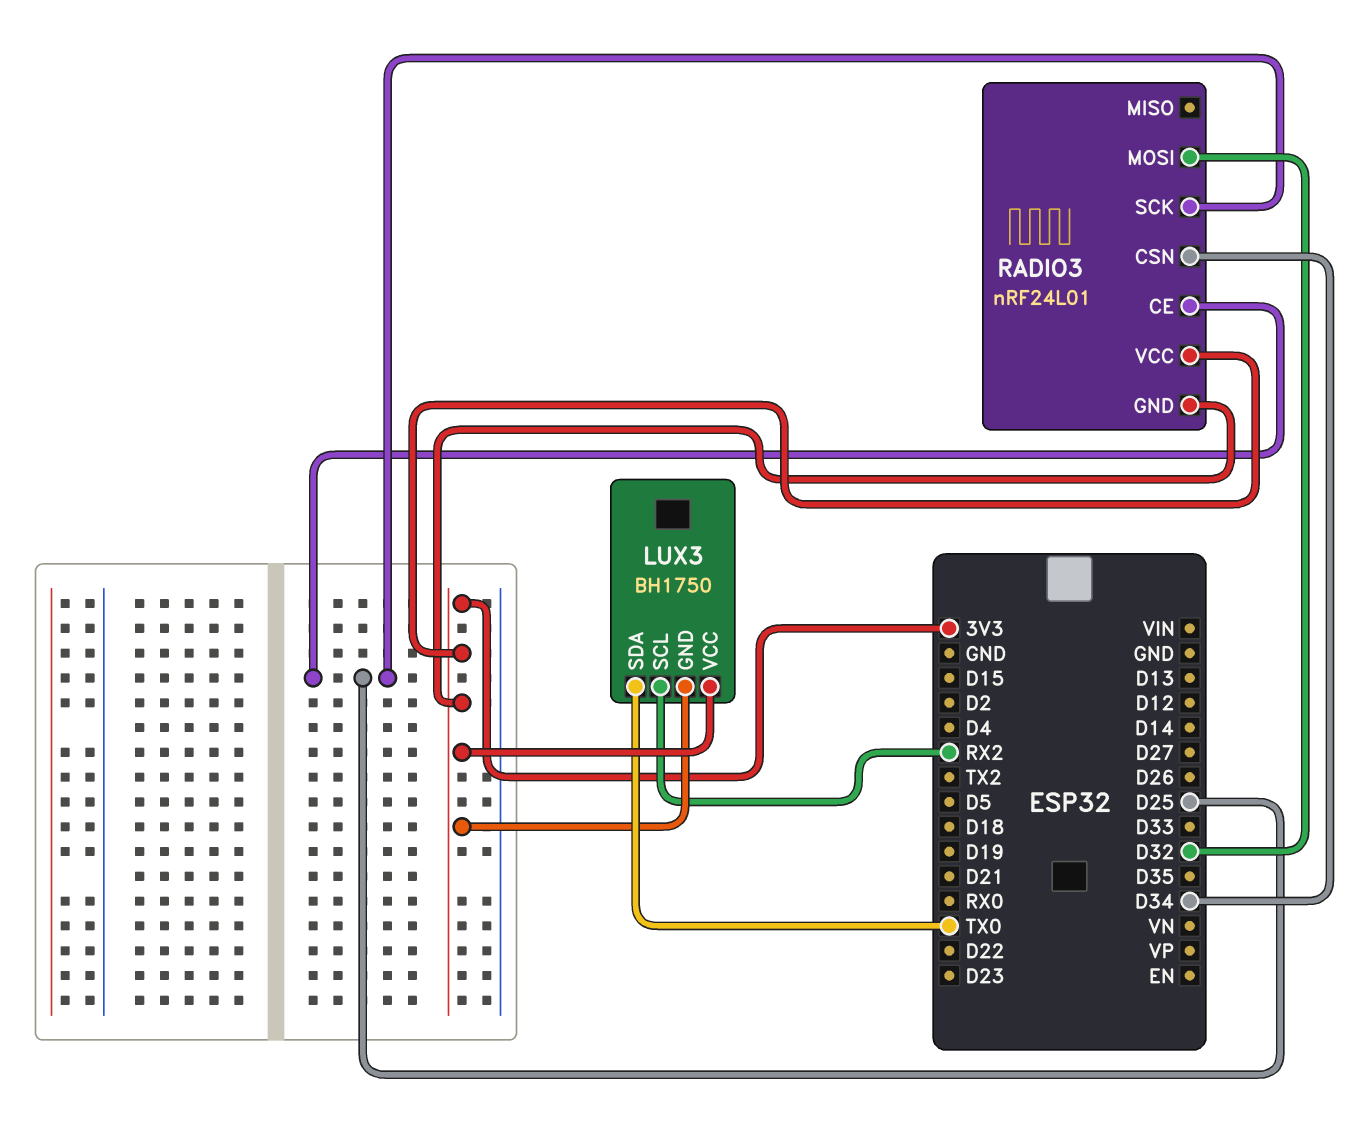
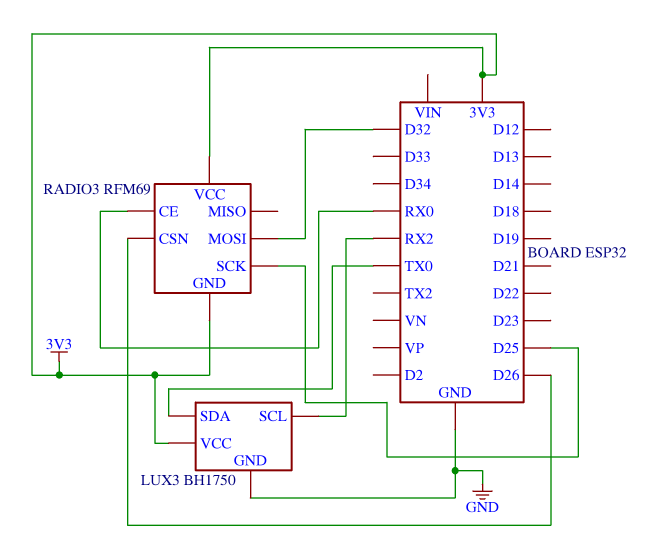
LUX3 pin GND: 3V3 -> GND
RADIO3: nRF24L01 -> RFM69
RADIO3 pin CE: D25 -> RX0
RADIO3 pin CSN: D34 -> D26

